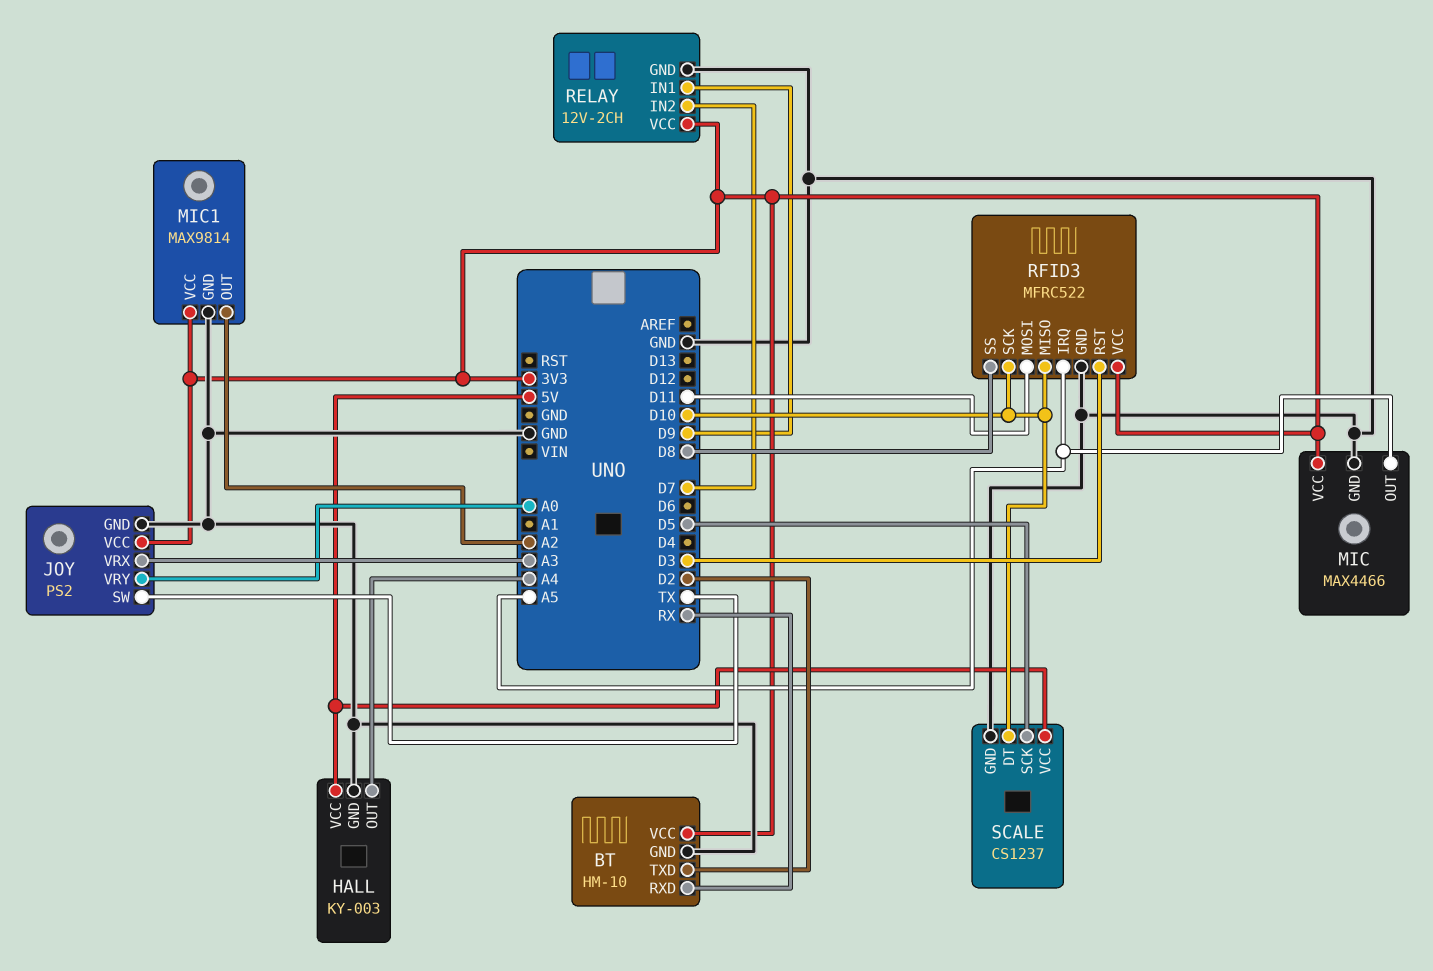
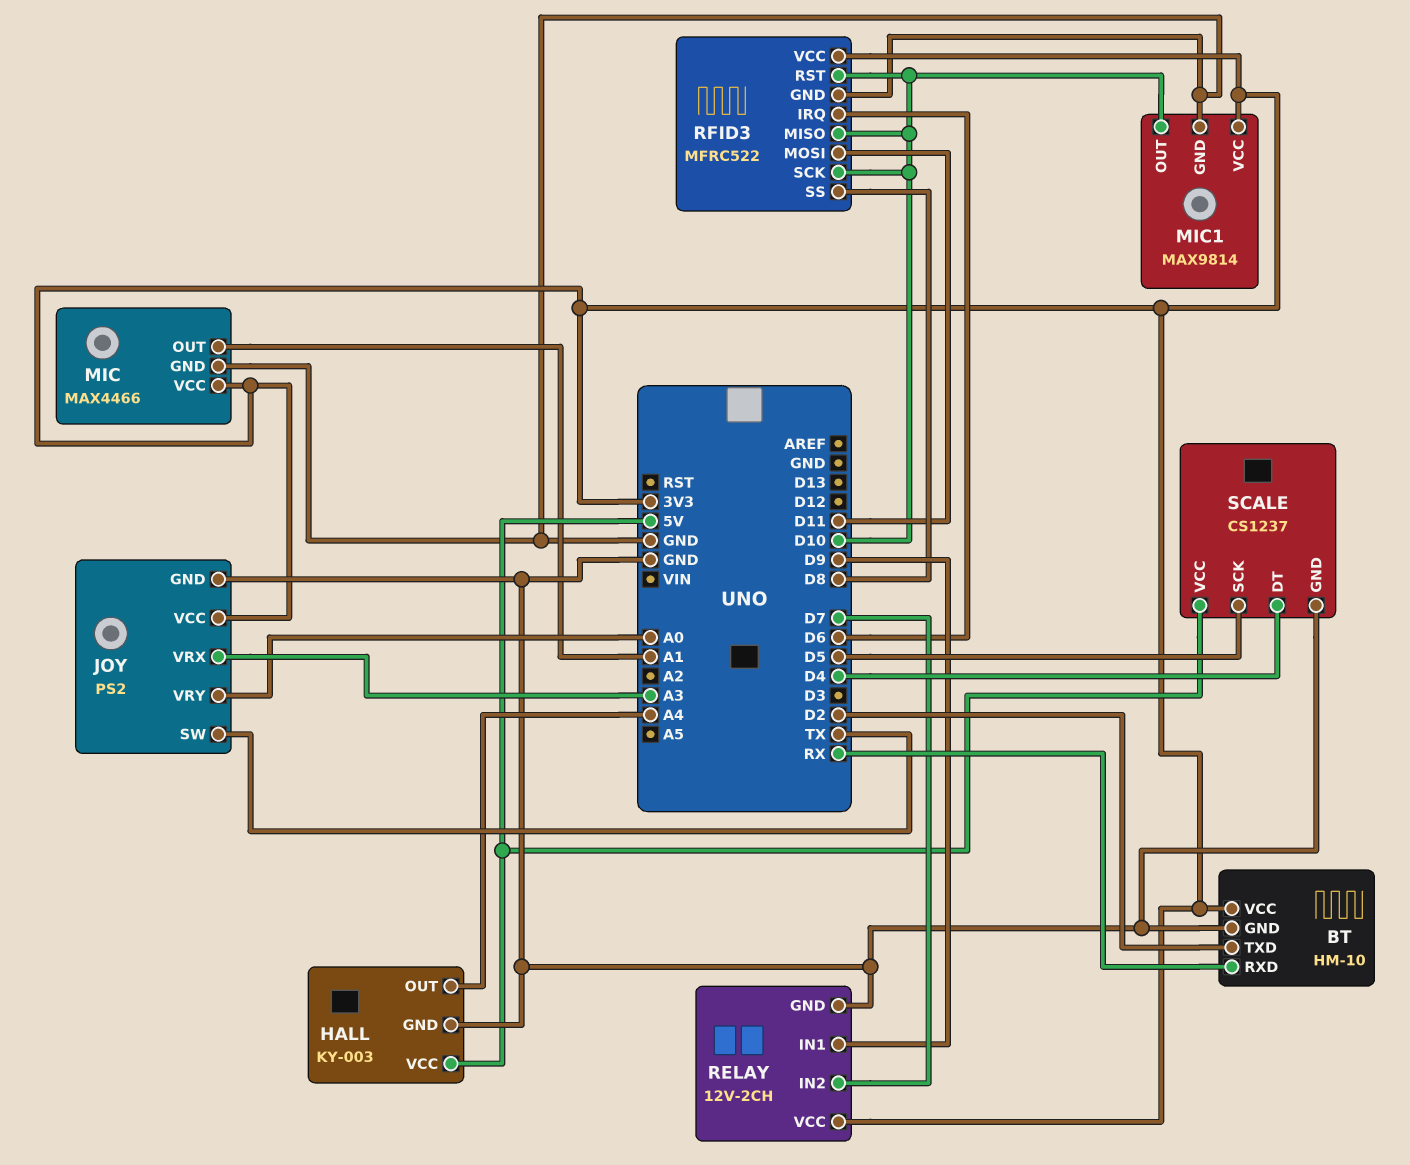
MIC pin OUT: A5 -> A1
MIC1 pin OUT: A2 -> D10
RFID3 pin IRQ: A5 -> D6
RFID3 pin RST: D3 -> D10
SCALE pin DT: D10 -> D4

